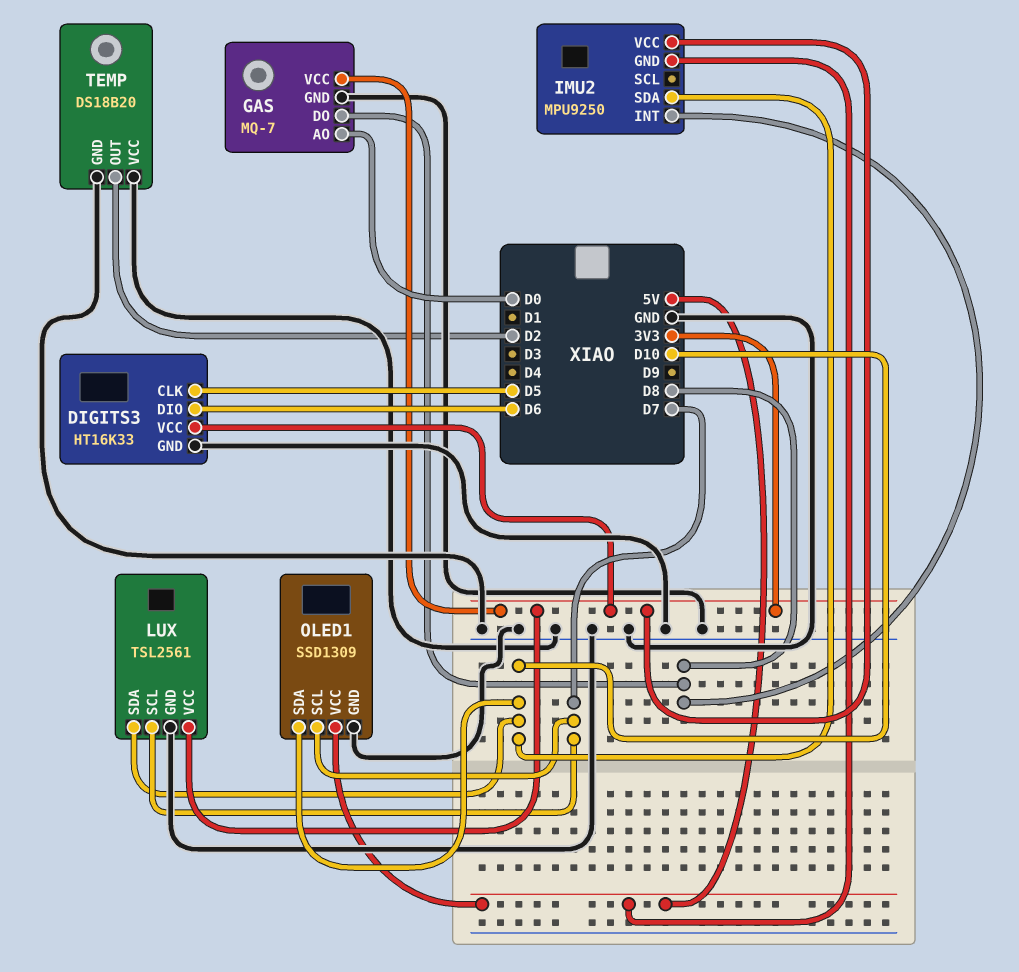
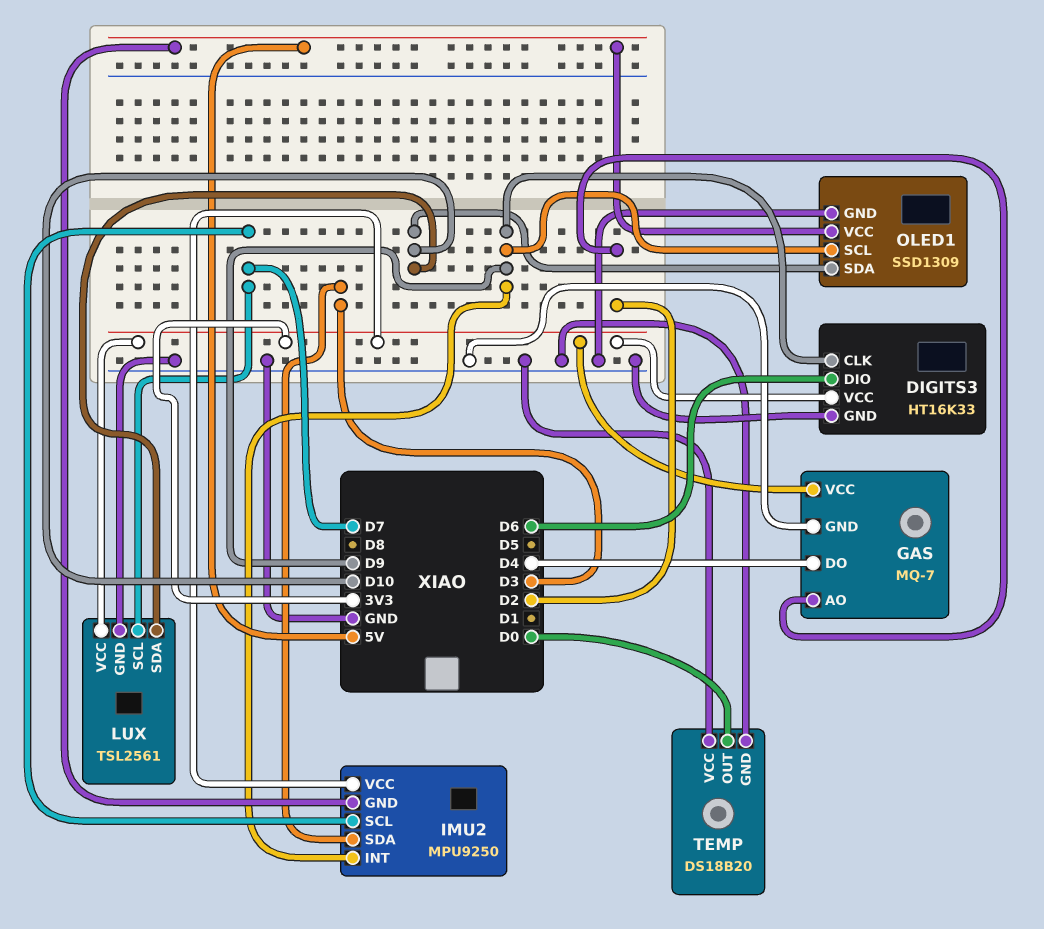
DIGITS3 pin CLK: D5 -> D9
GAS pin AO: D0 -> D2
GAS pin DO: D8 -> D4
IMU2 pin INT: D8 -> D9
IMU2 pin SCL: none -> D7
IMU2 pin SDA: D10 -> D3
OLED1 pin SCL: D7 -> D9
TEMP pin OUT: D2 -> D0

